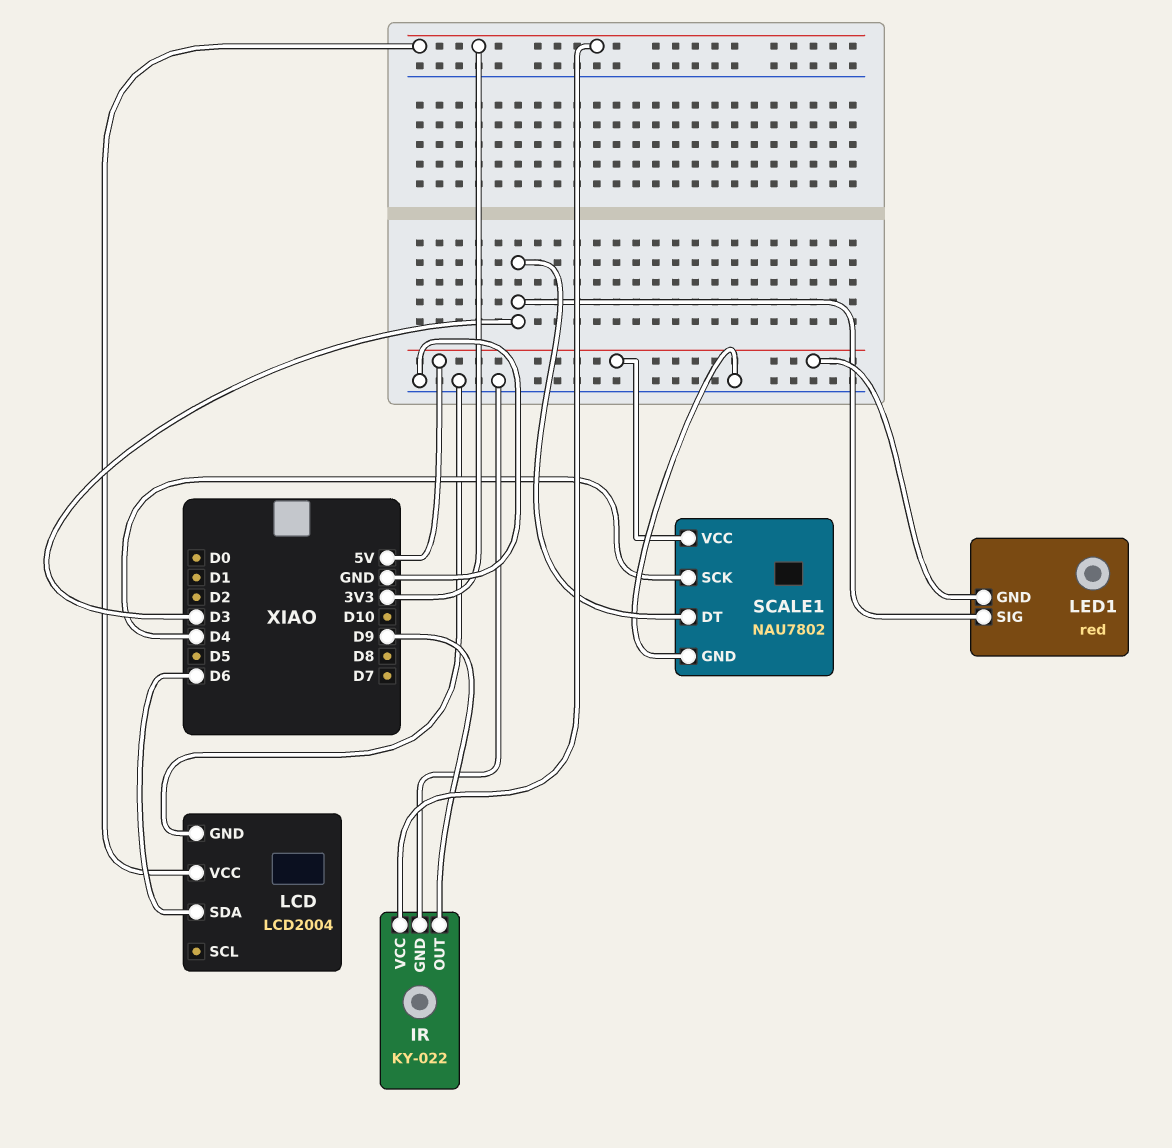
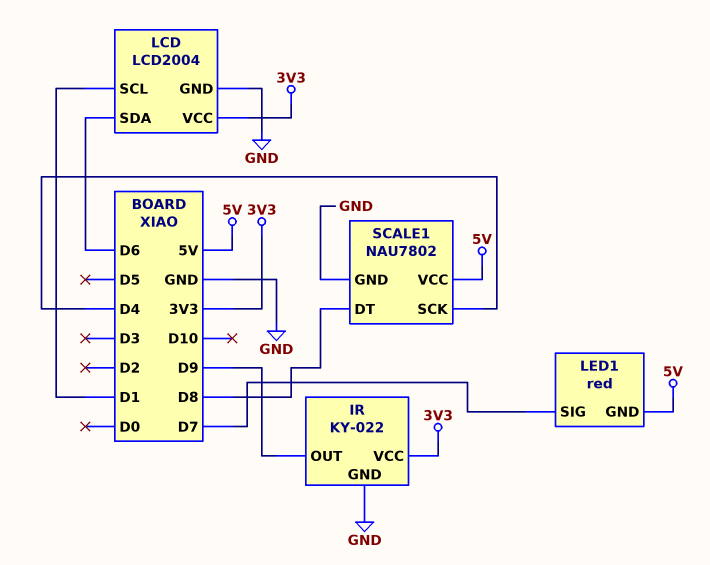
LCD pin SCL: none -> D1
LED1 pin SIG: D3 -> D7
SCALE1 pin DT: D3 -> D8

